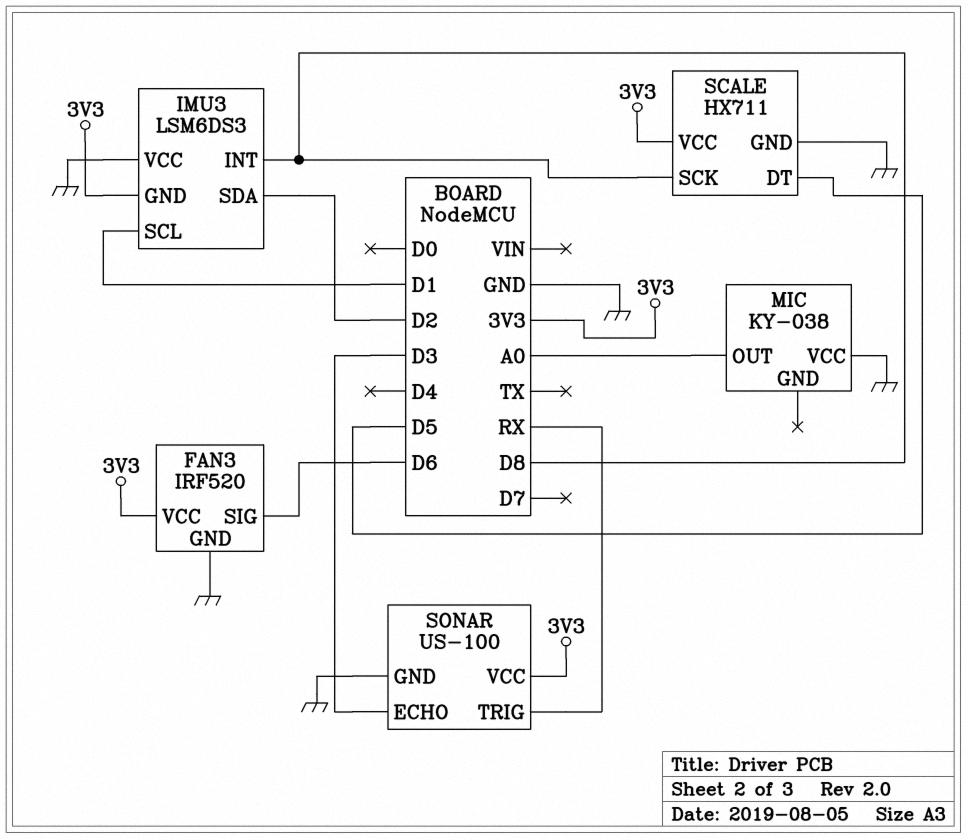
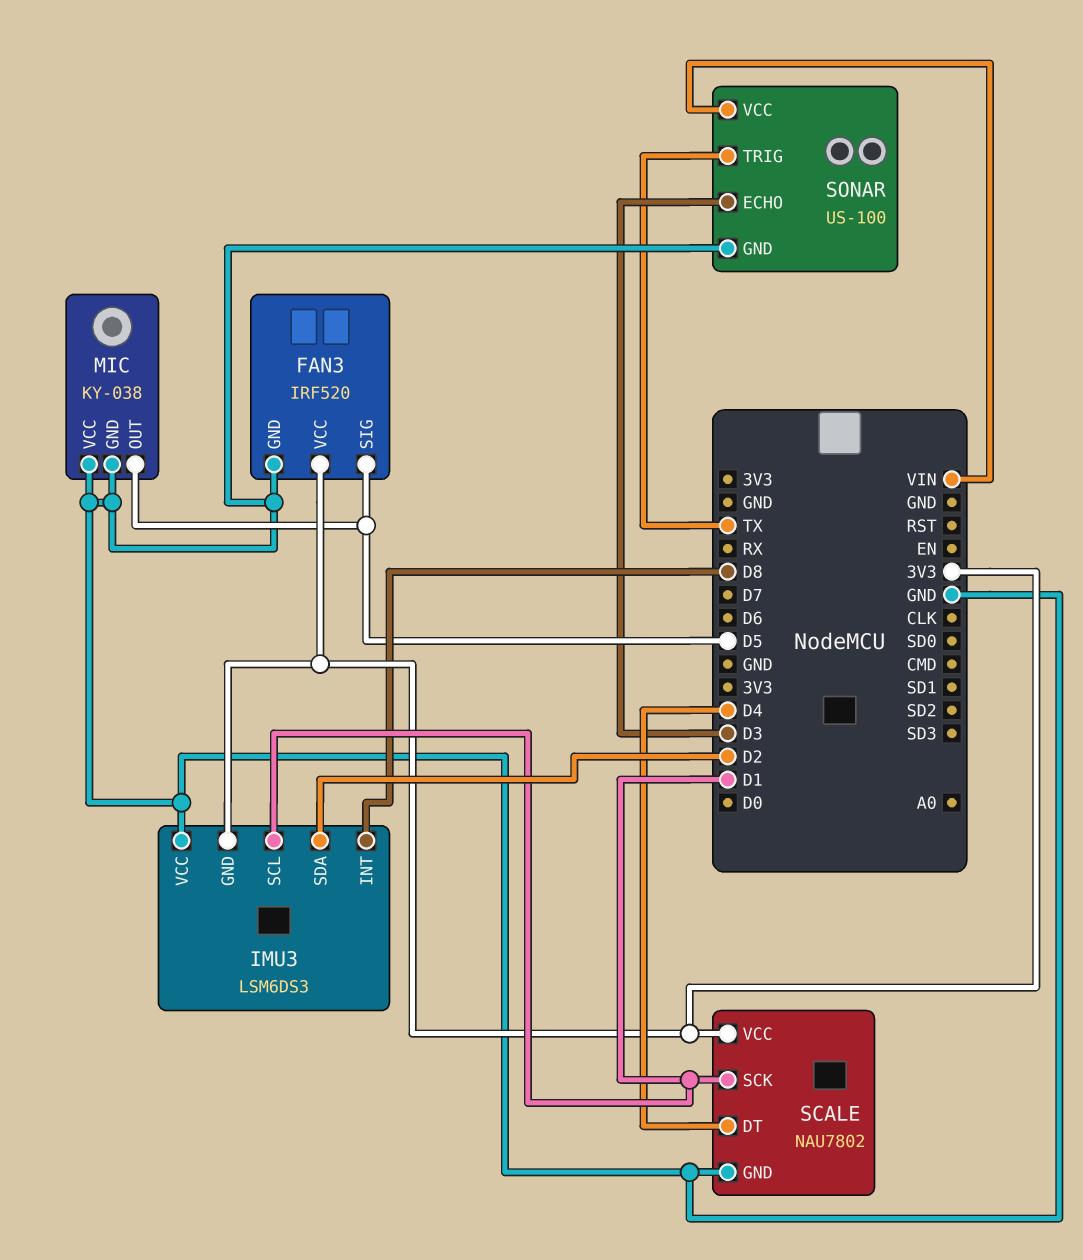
FAN3 pin SIG: D6 -> D5
MIC pin GND: none -> GND
MIC pin OUT: A0 -> D5
SCALE: HX711 -> NAU7802
SCALE pin DT: D5 -> D4
SCALE pin SCK: D8 -> D1
SONAR pin TRIG: RX -> TX
SONAR pin VCC: 3V3 -> VIN

